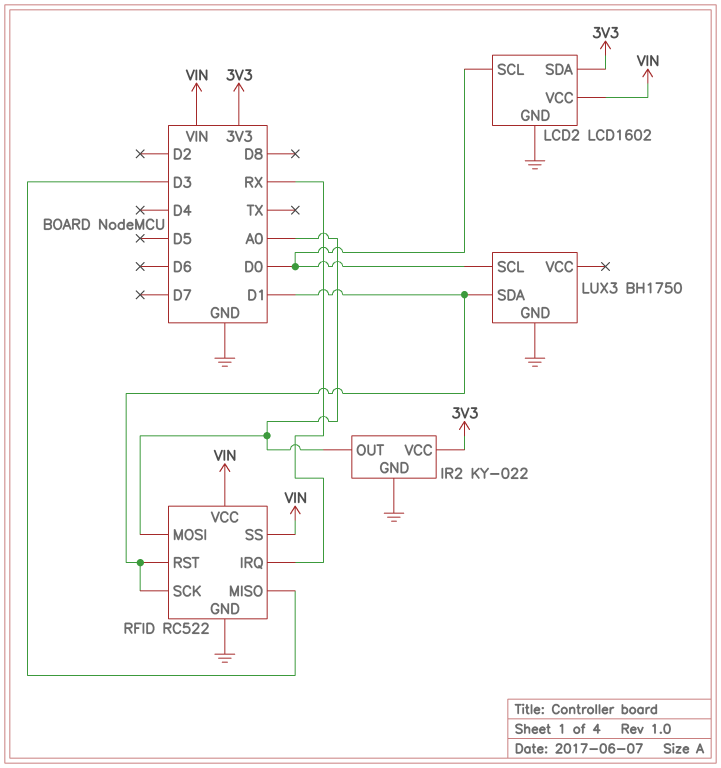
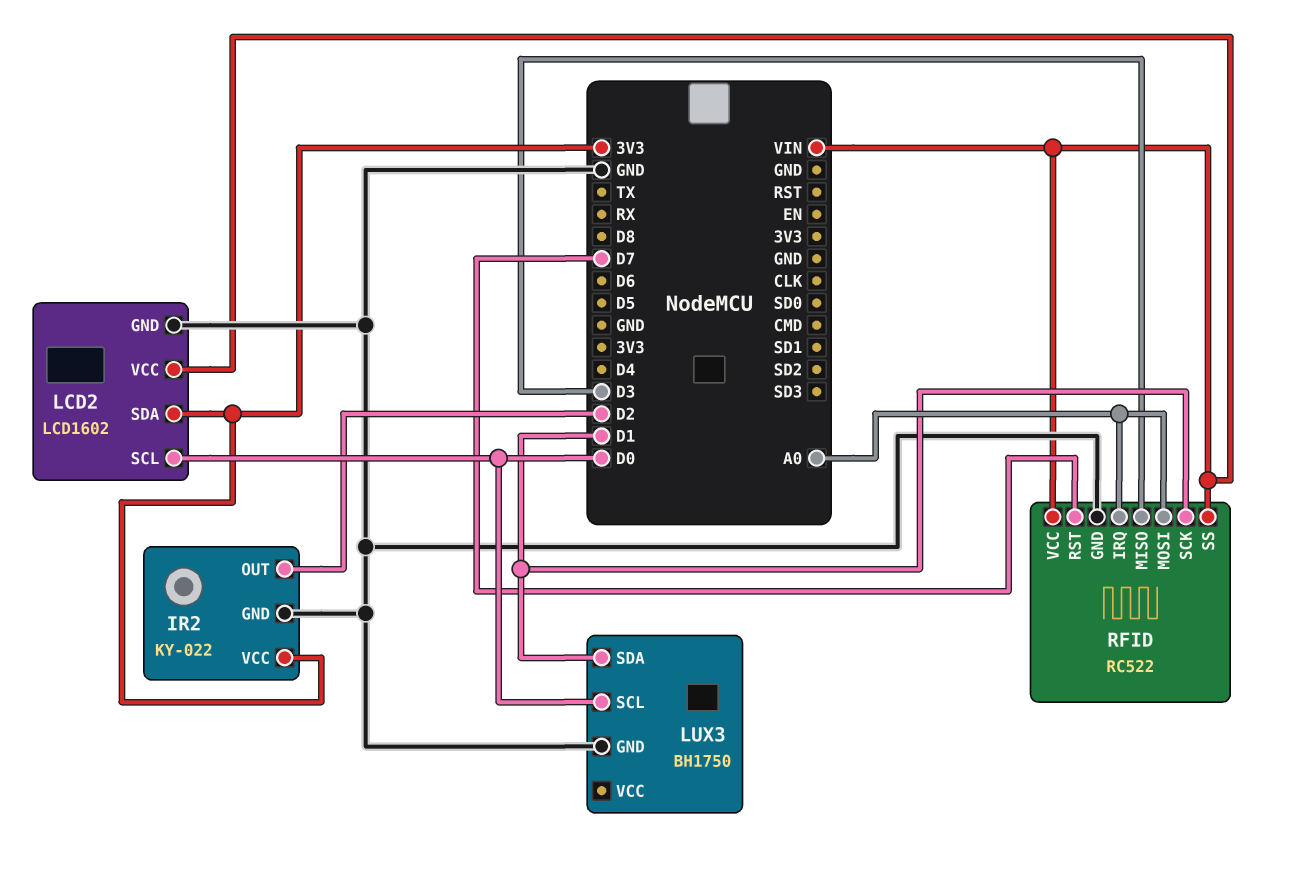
IR2 pin OUT: A0 -> D2
RFID pin IRQ: RX -> A0
RFID pin RST: D1 -> D7

